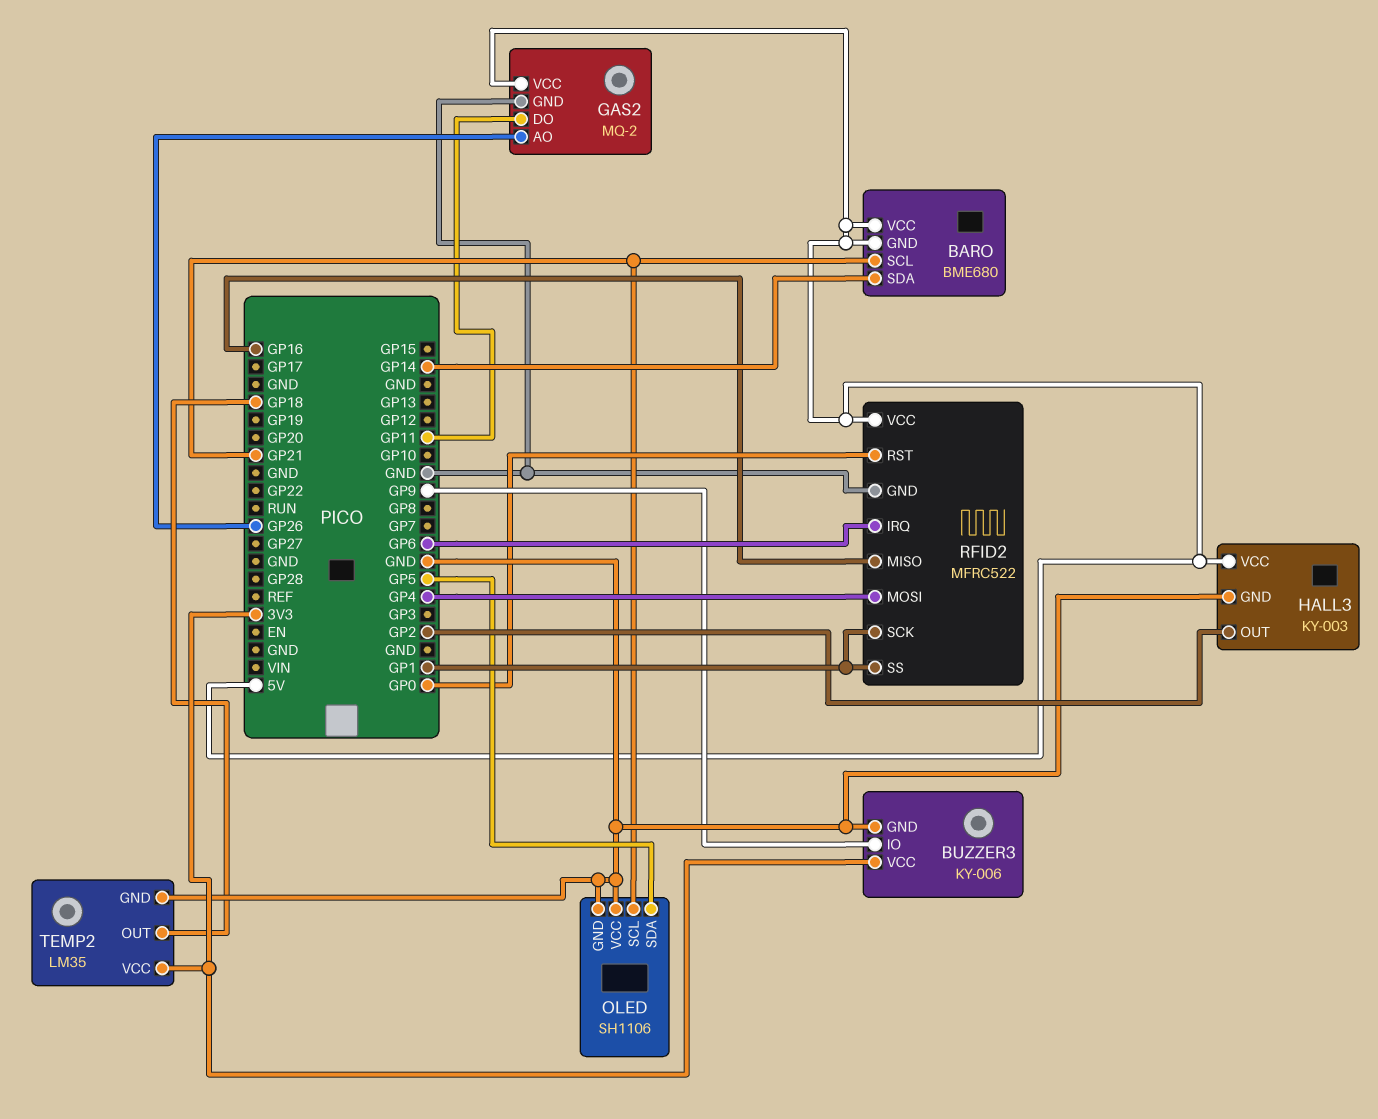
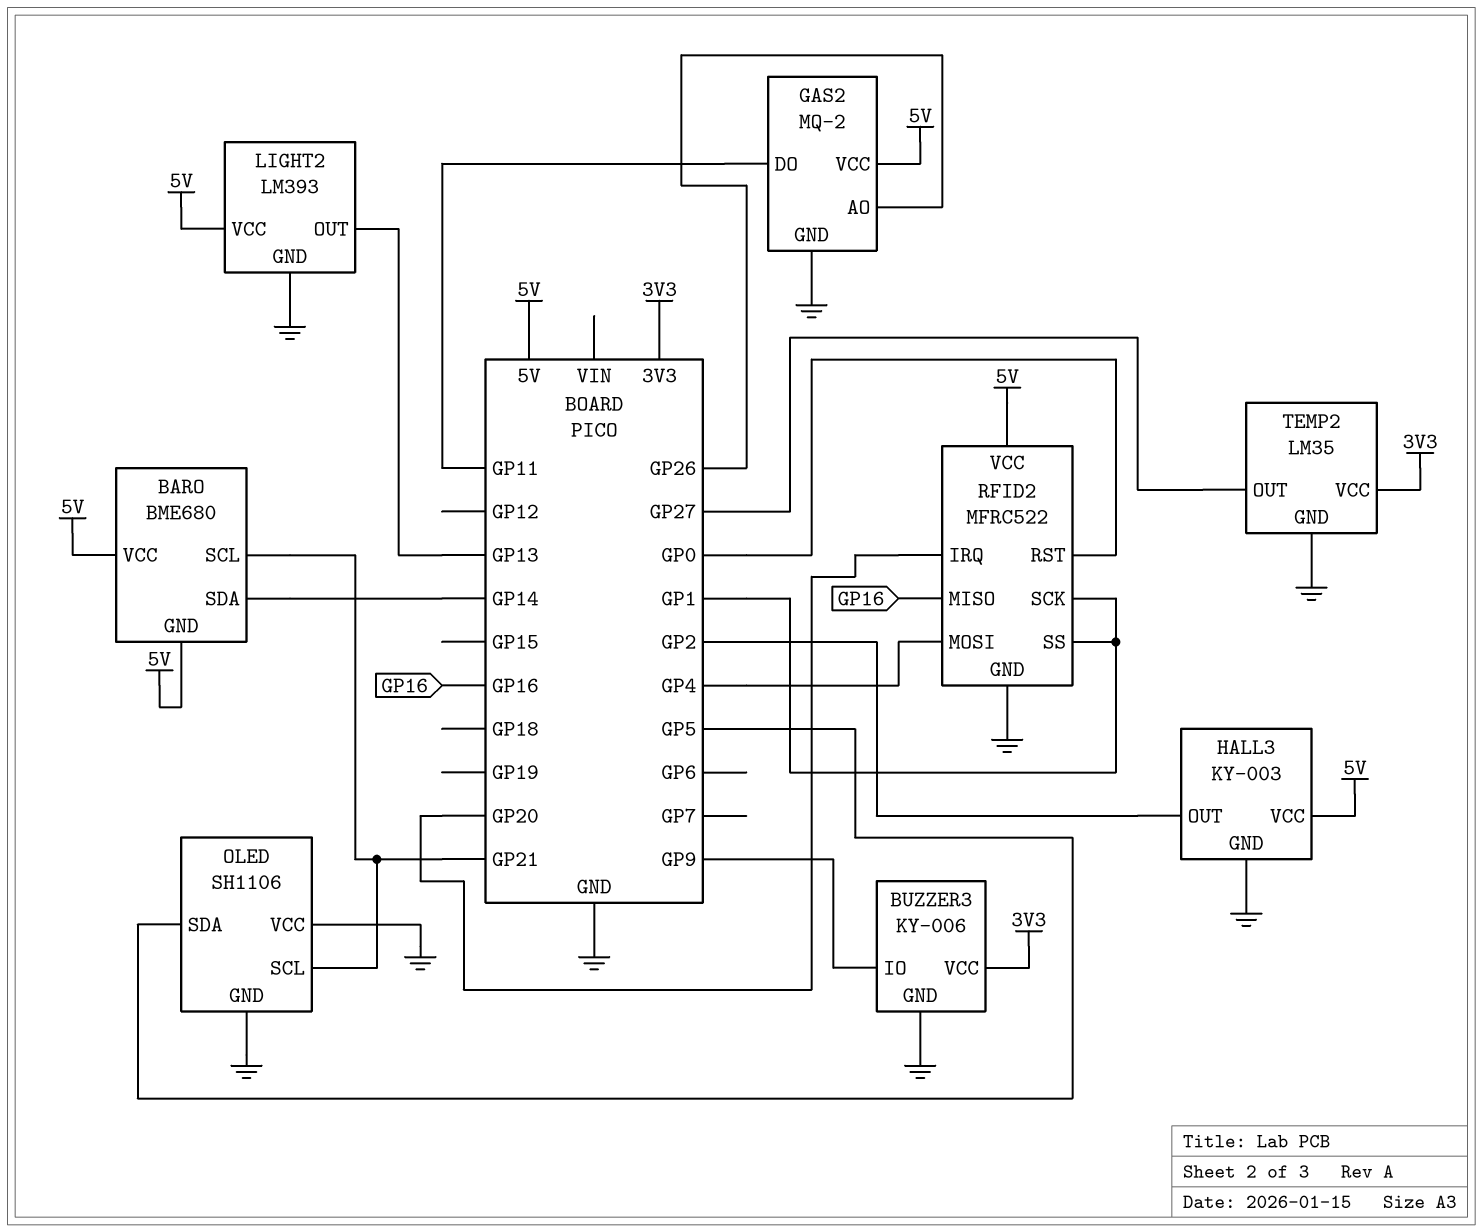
LIGHT2: none -> LM393
LIGHT2 pin GND: none -> GND
LIGHT2 pin OUT: none -> GP13
LIGHT2 pin VCC: none -> 5V
RFID2 pin IRQ: GP6 -> GP20
TEMP2 pin OUT: GP18 -> GP27

